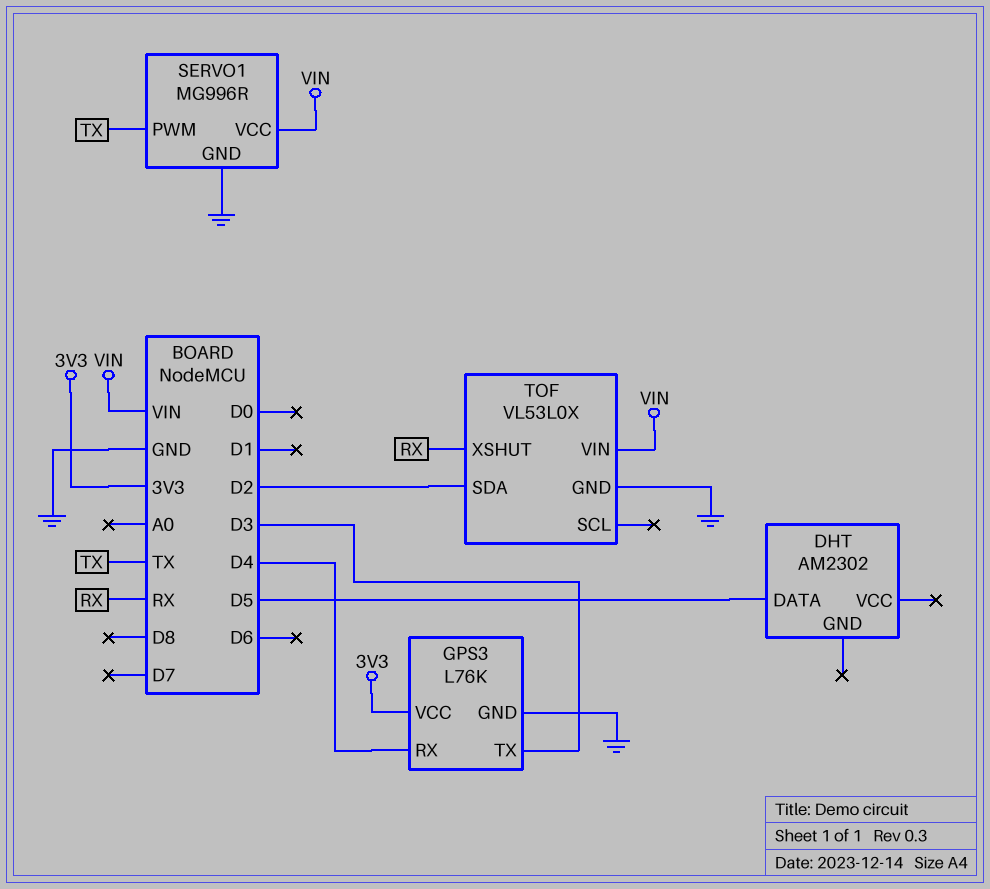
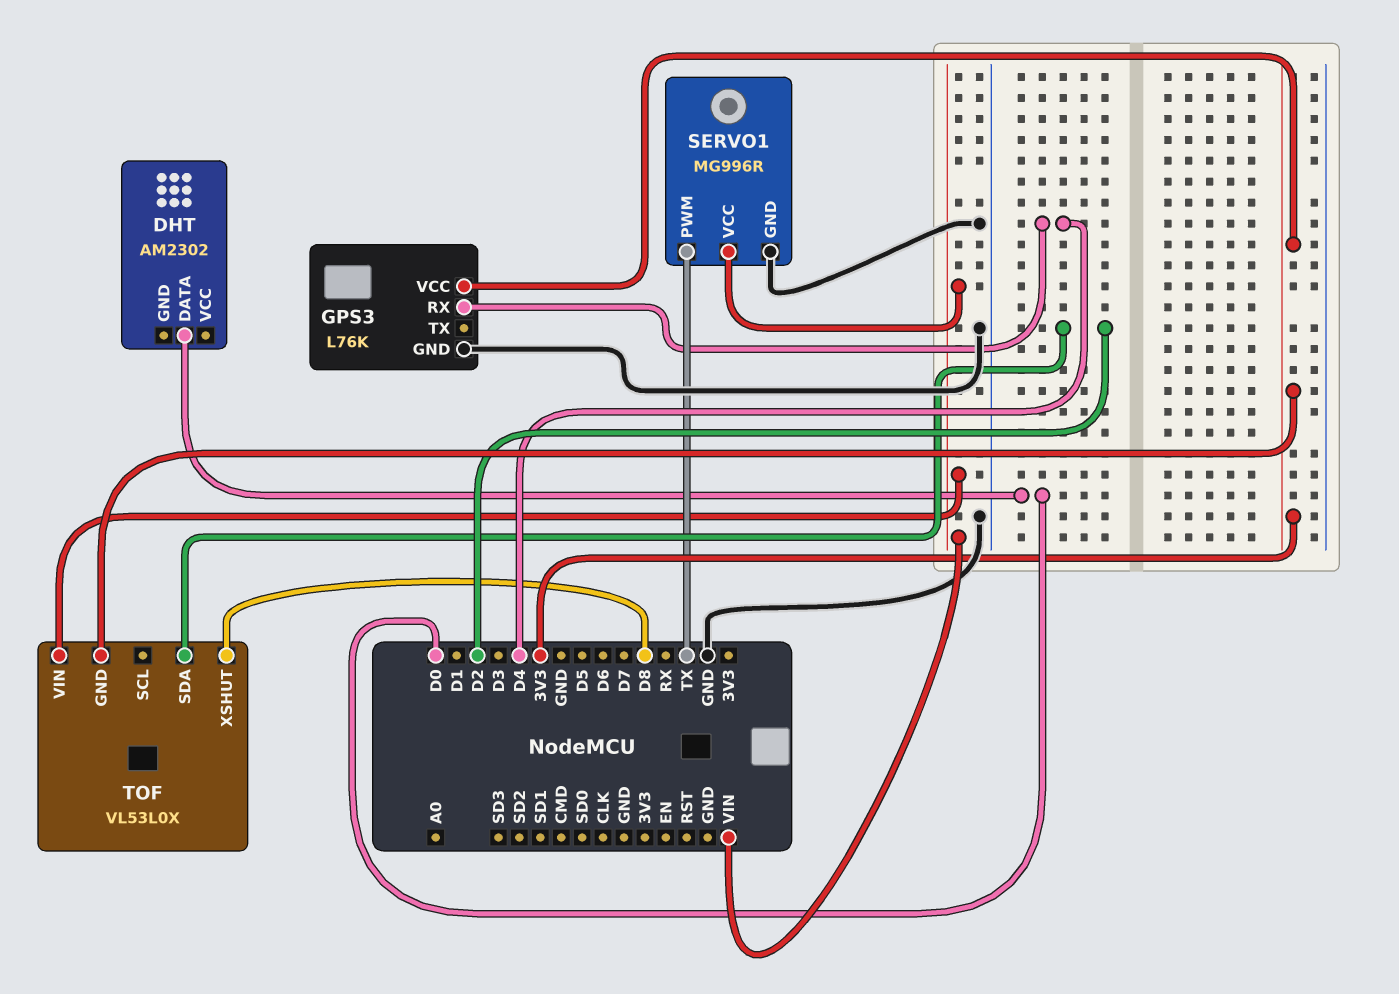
DHT pin DATA: D5 -> D0
GPS3 pin TX: D3 -> none
TOF pin GND: GND -> 3V3
TOF pin XSHUT: RX -> D8

